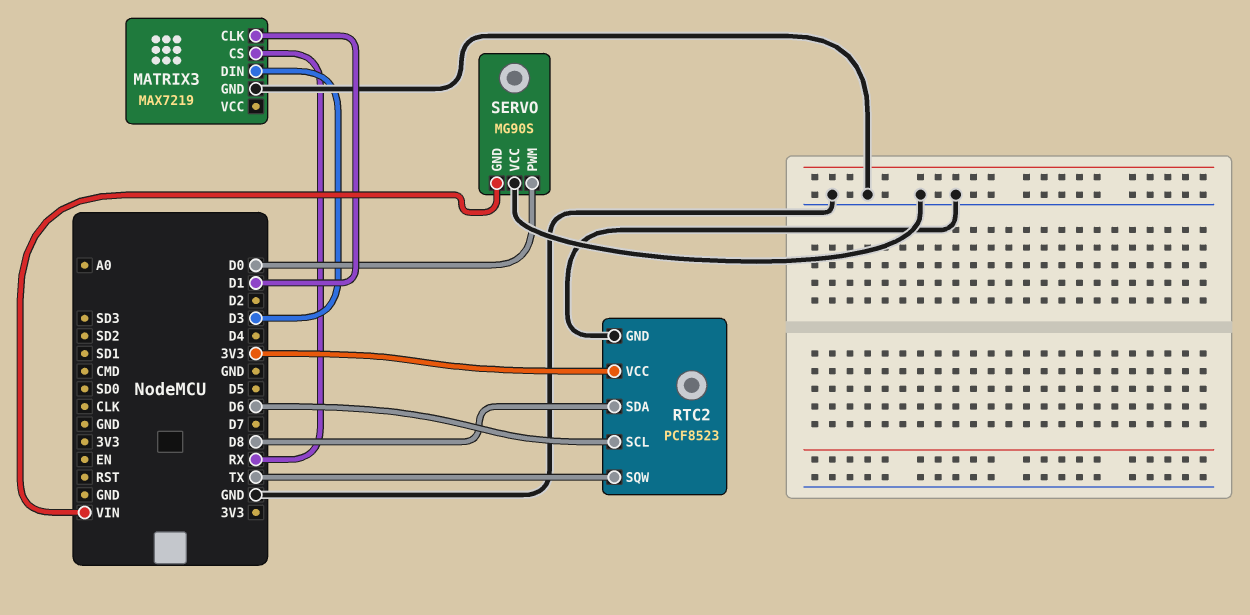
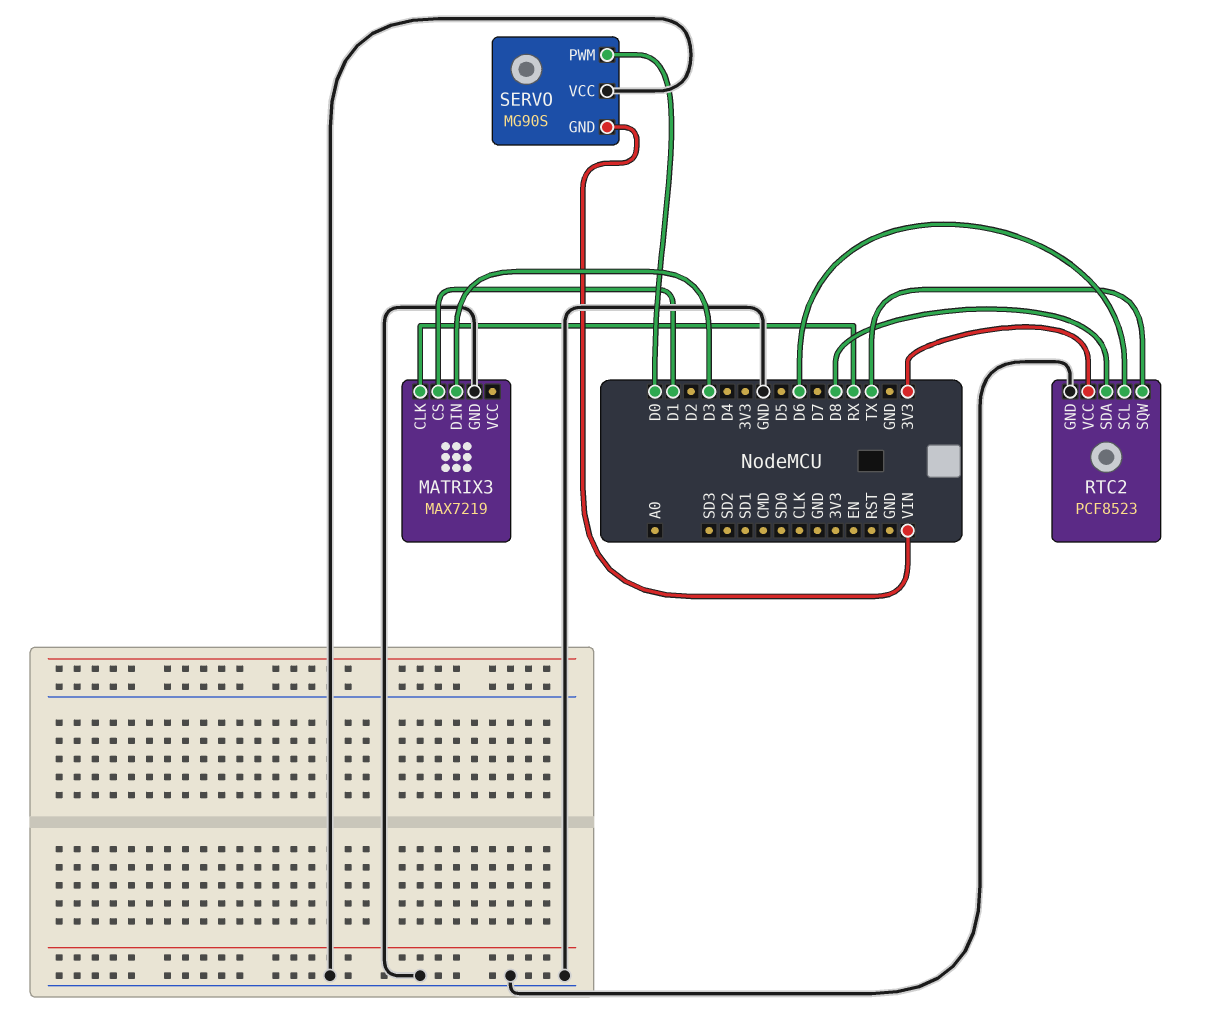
MATRIX3 pin CLK: D1 -> RX
MATRIX3 pin CS: RX -> D1

